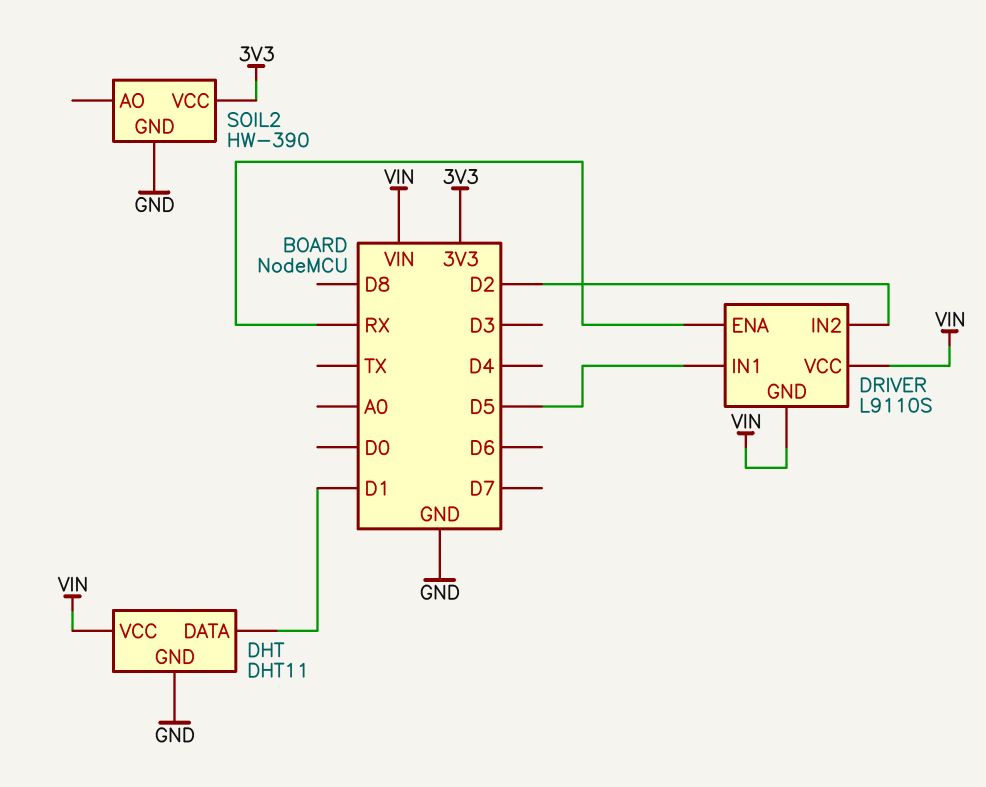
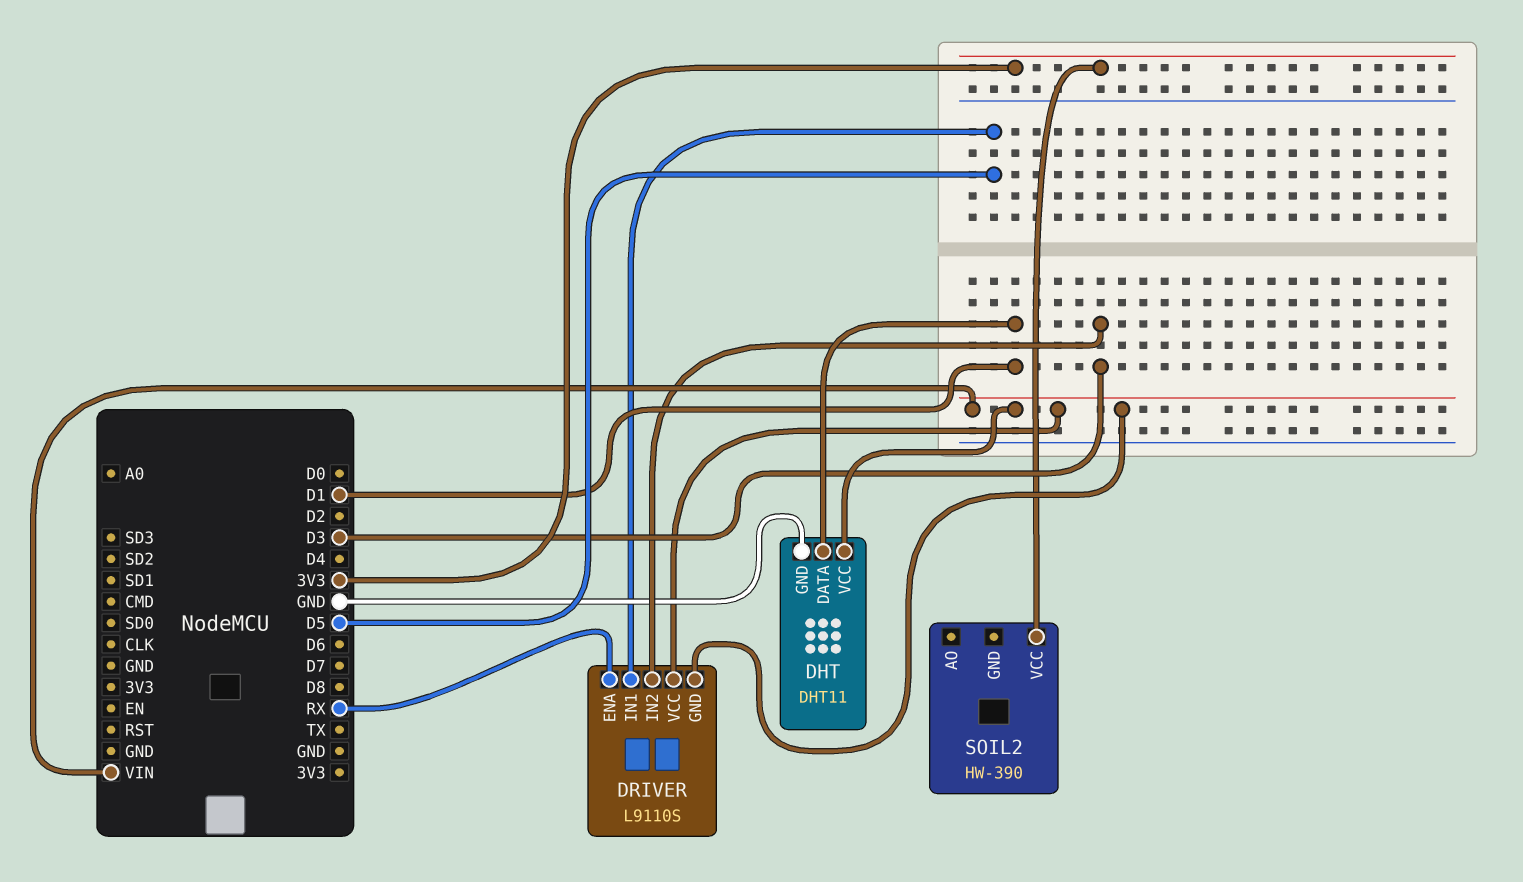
DRIVER pin IN2: D2 -> D3
SOIL2 pin GND: GND -> none

